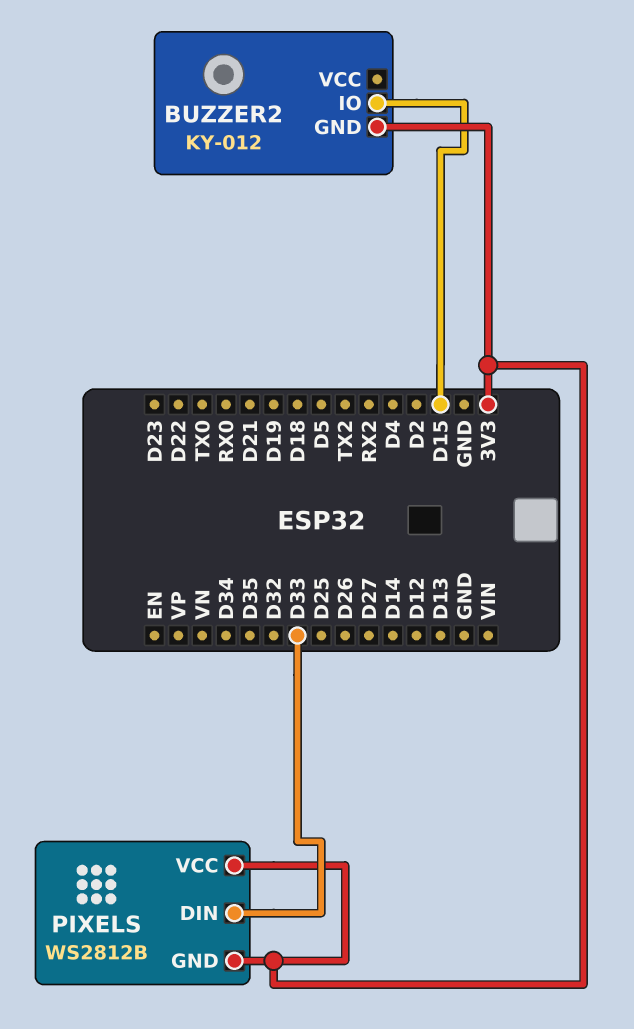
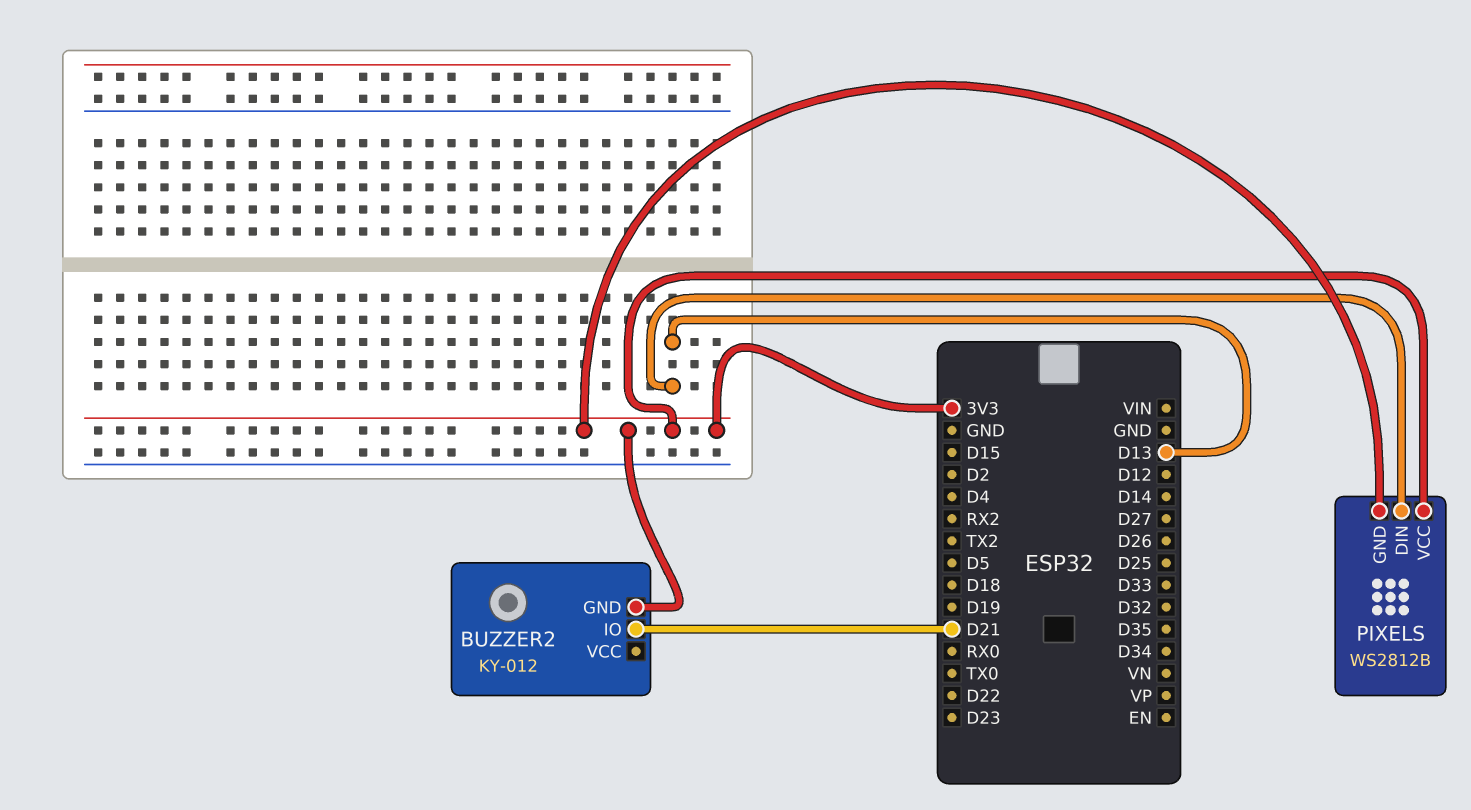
BUZZER2 pin IO: D15 -> D21
PIXELS pin DIN: D33 -> D13

